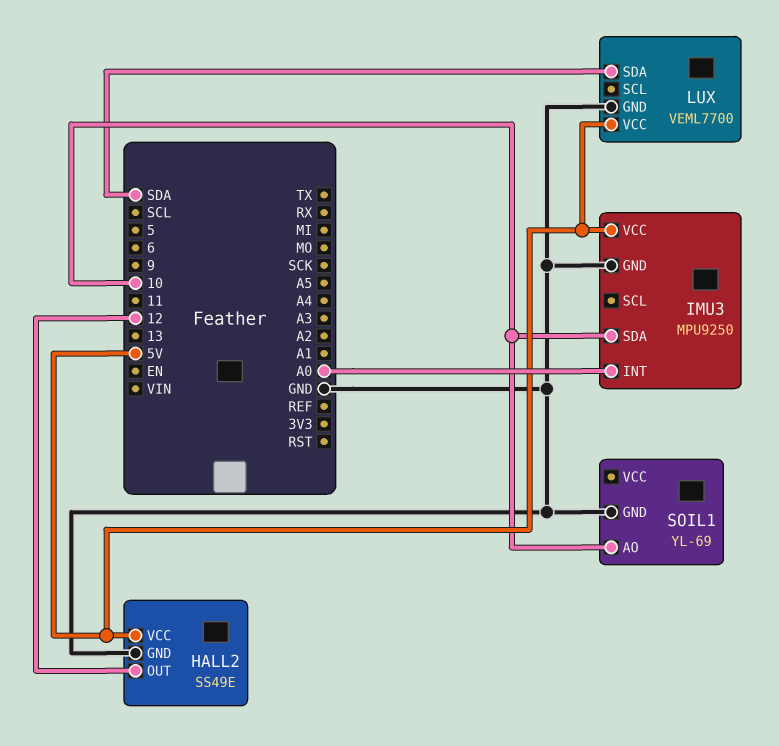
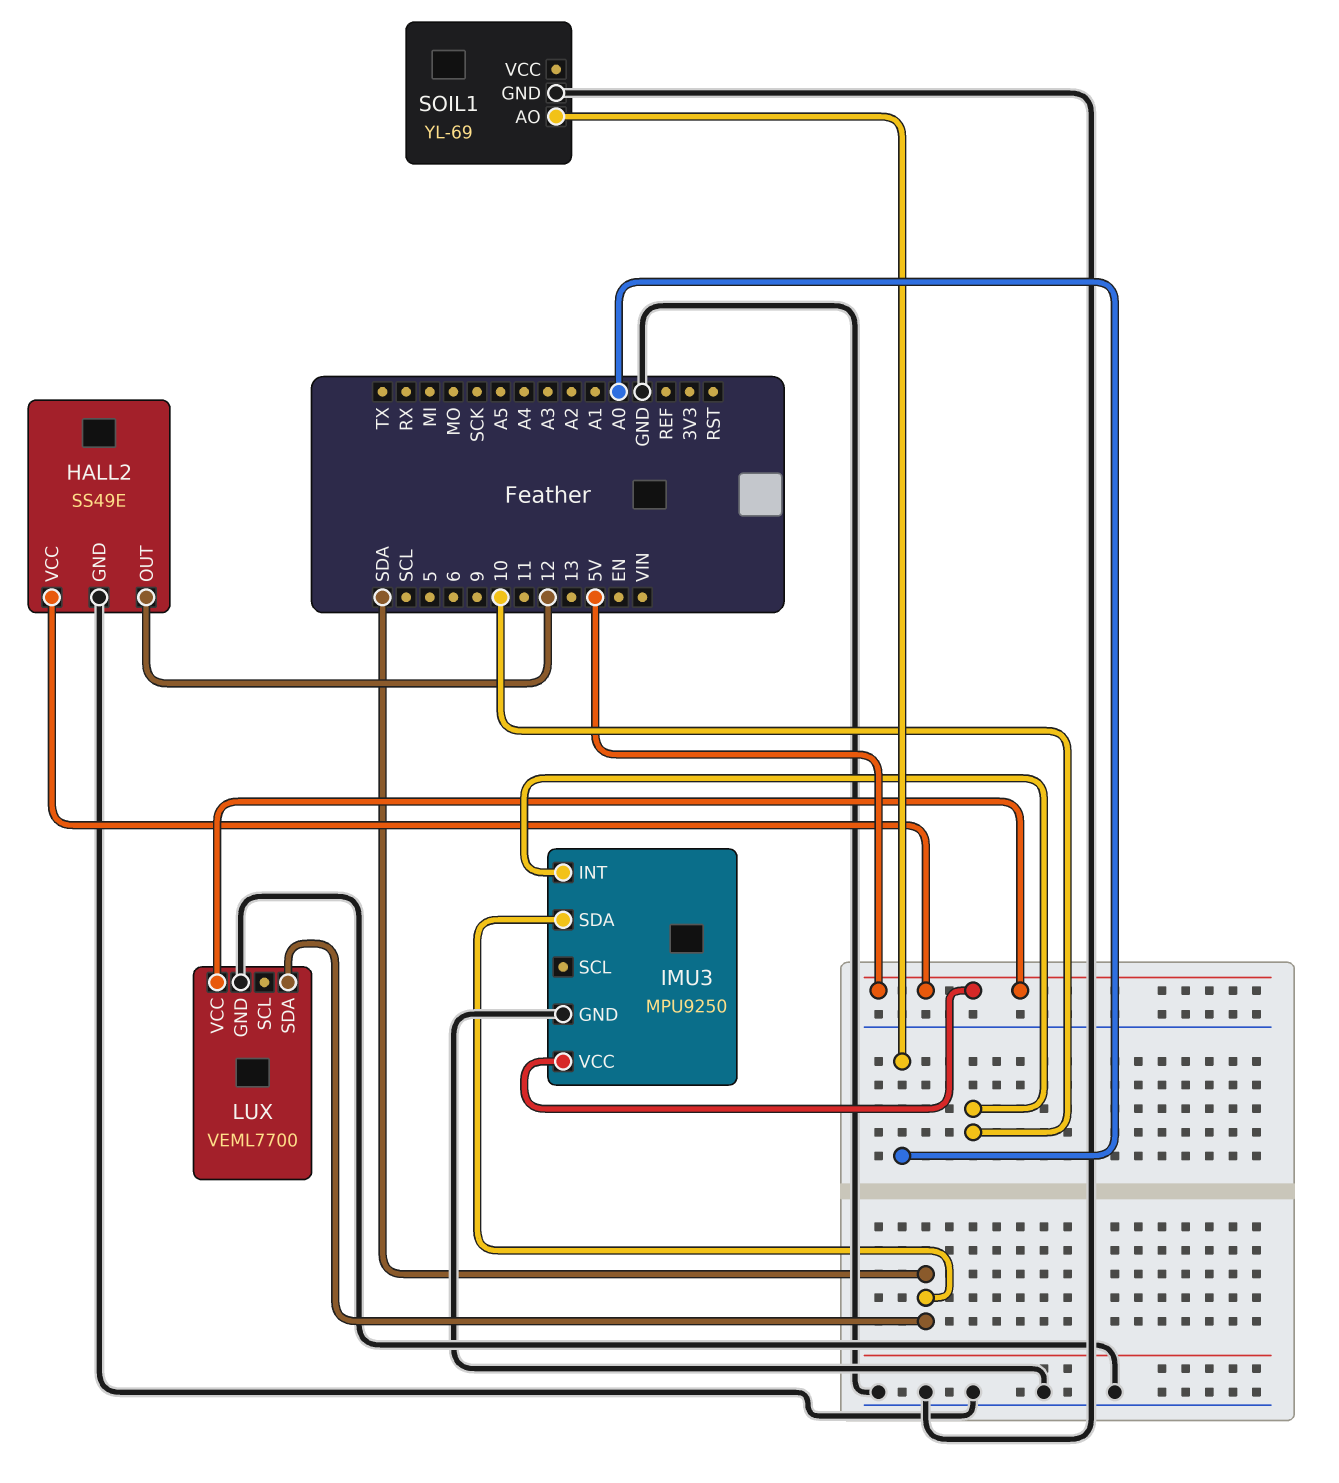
IMU3 pin INT: A0 -> 10
IMU3 pin SDA: 10 -> SDA
SOIL1 pin AO: 10 -> A0

